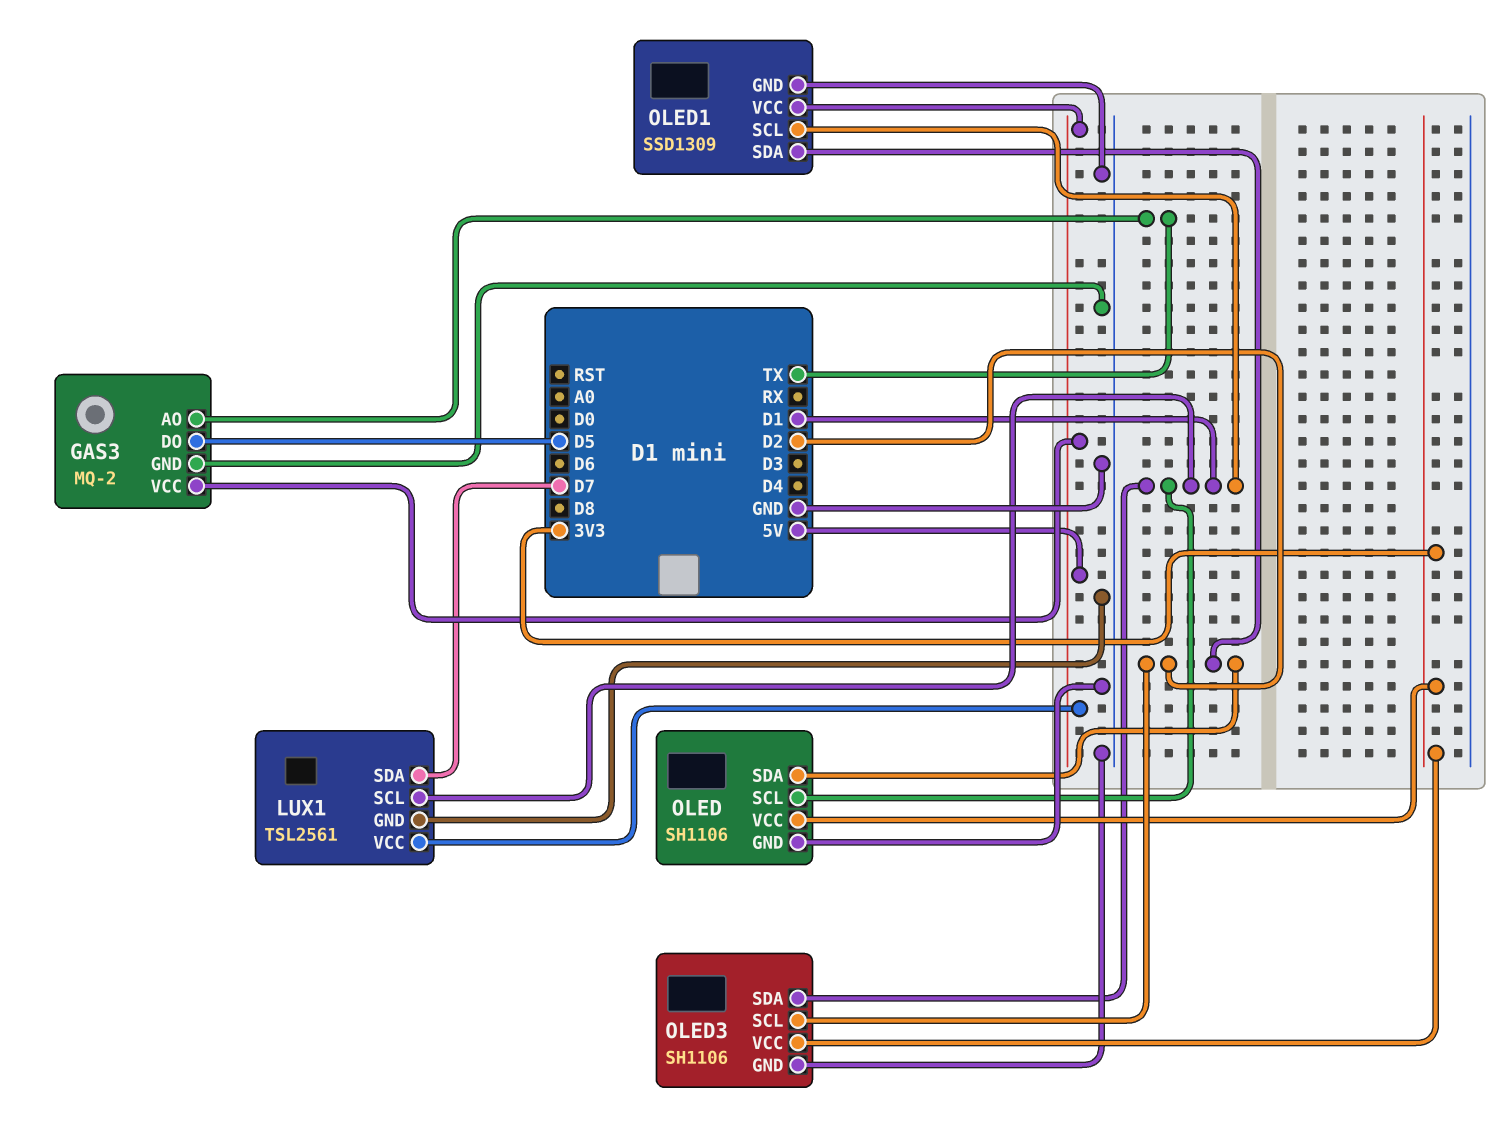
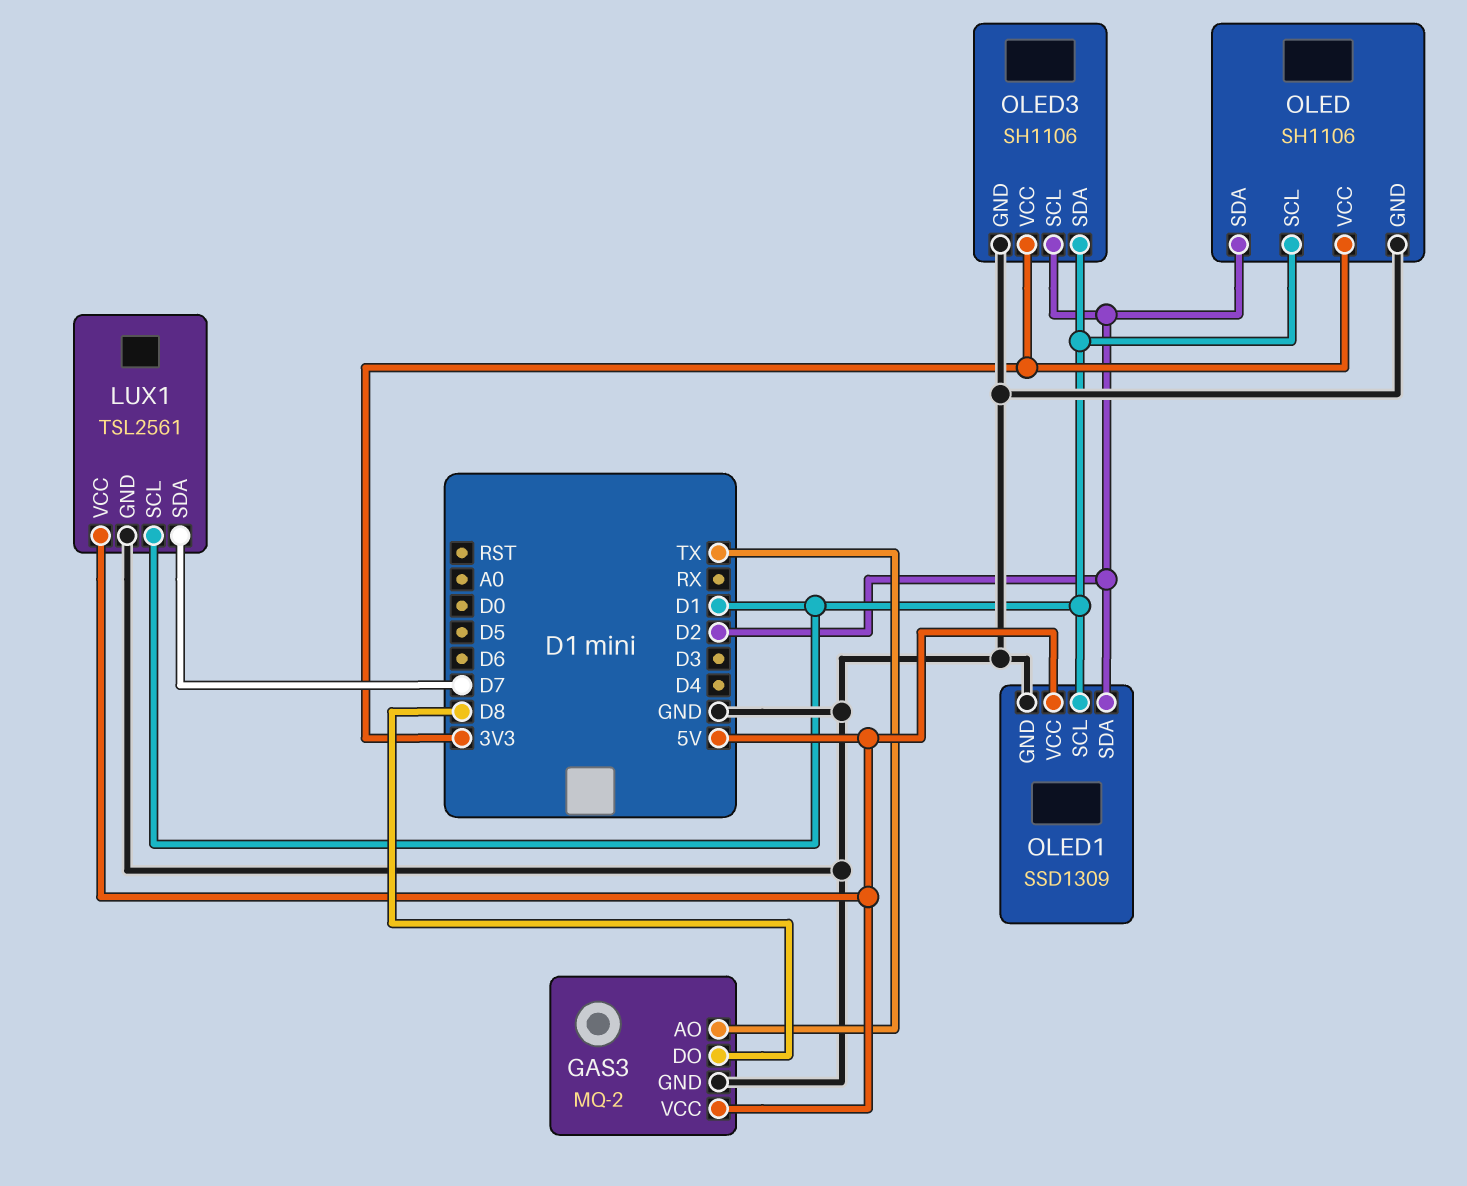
GAS3 pin DO: D5 -> D8

